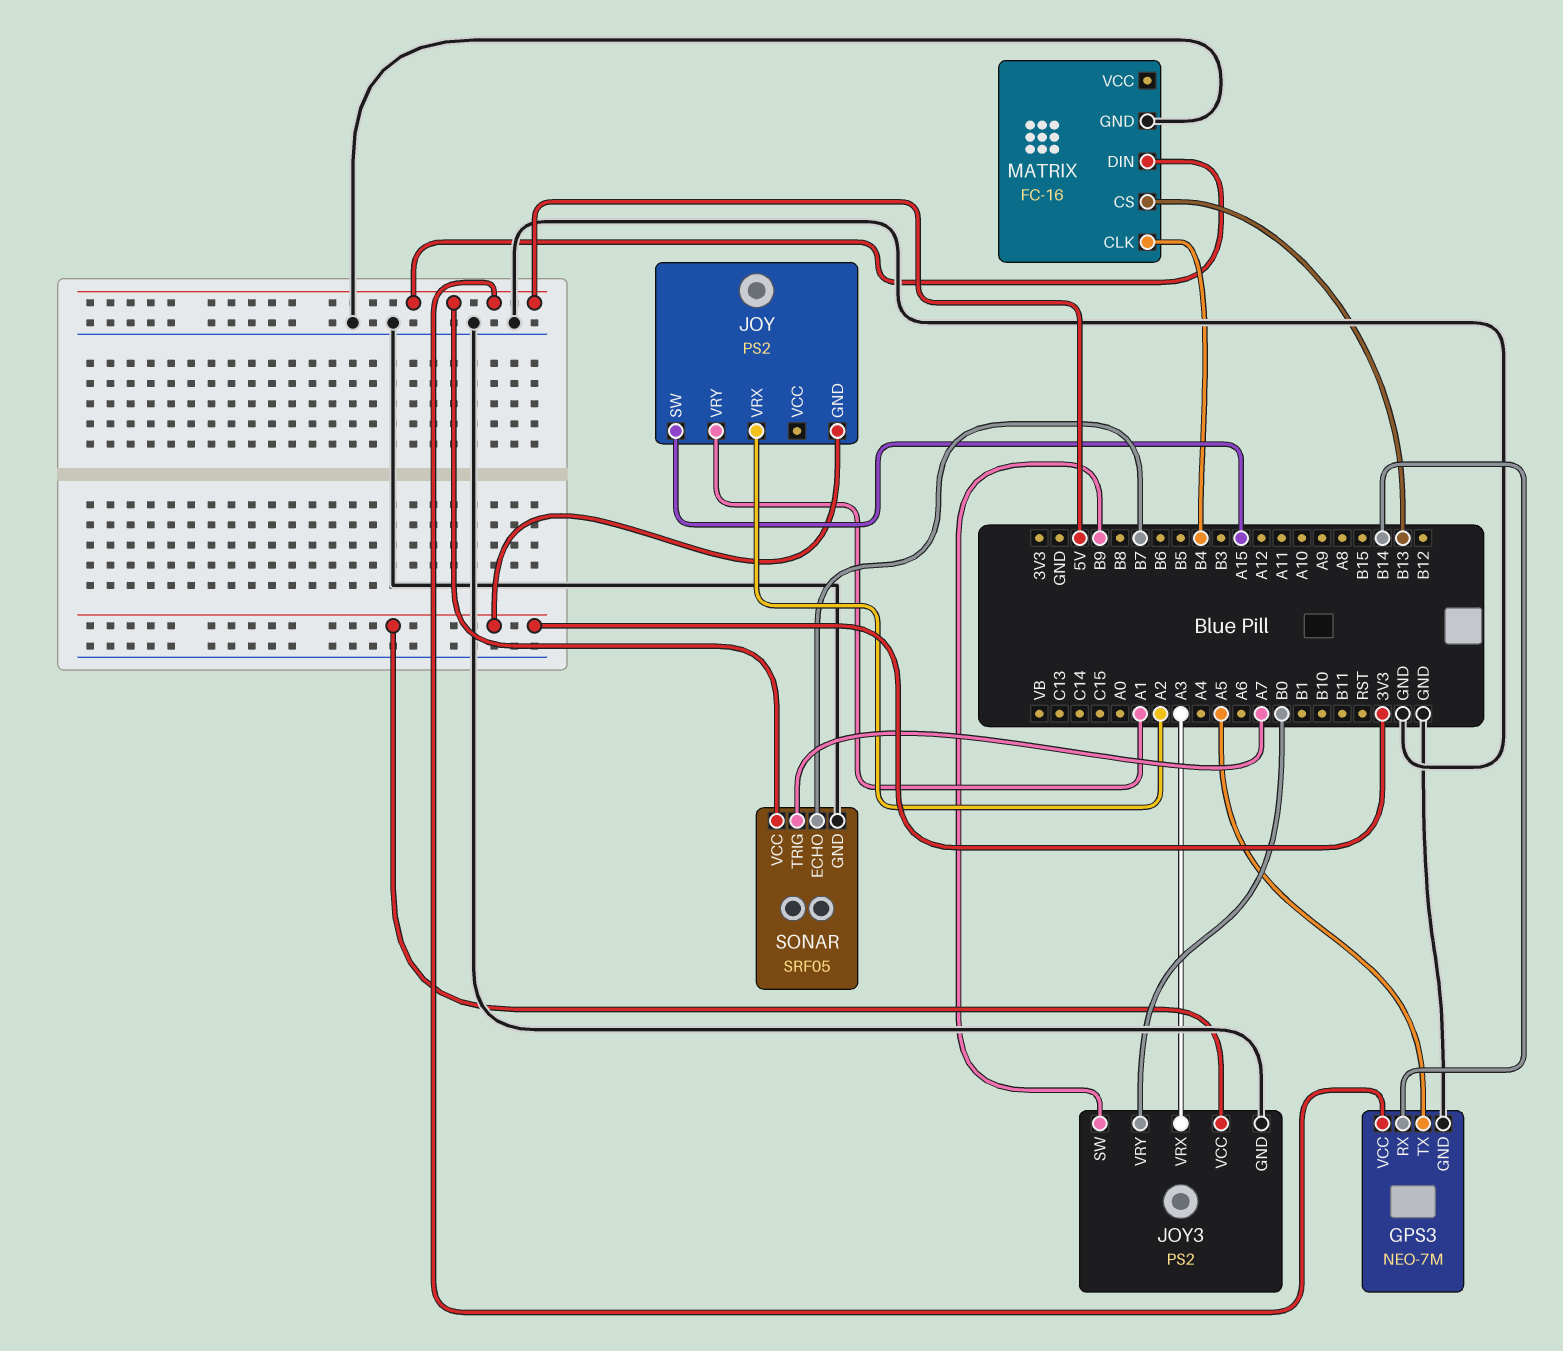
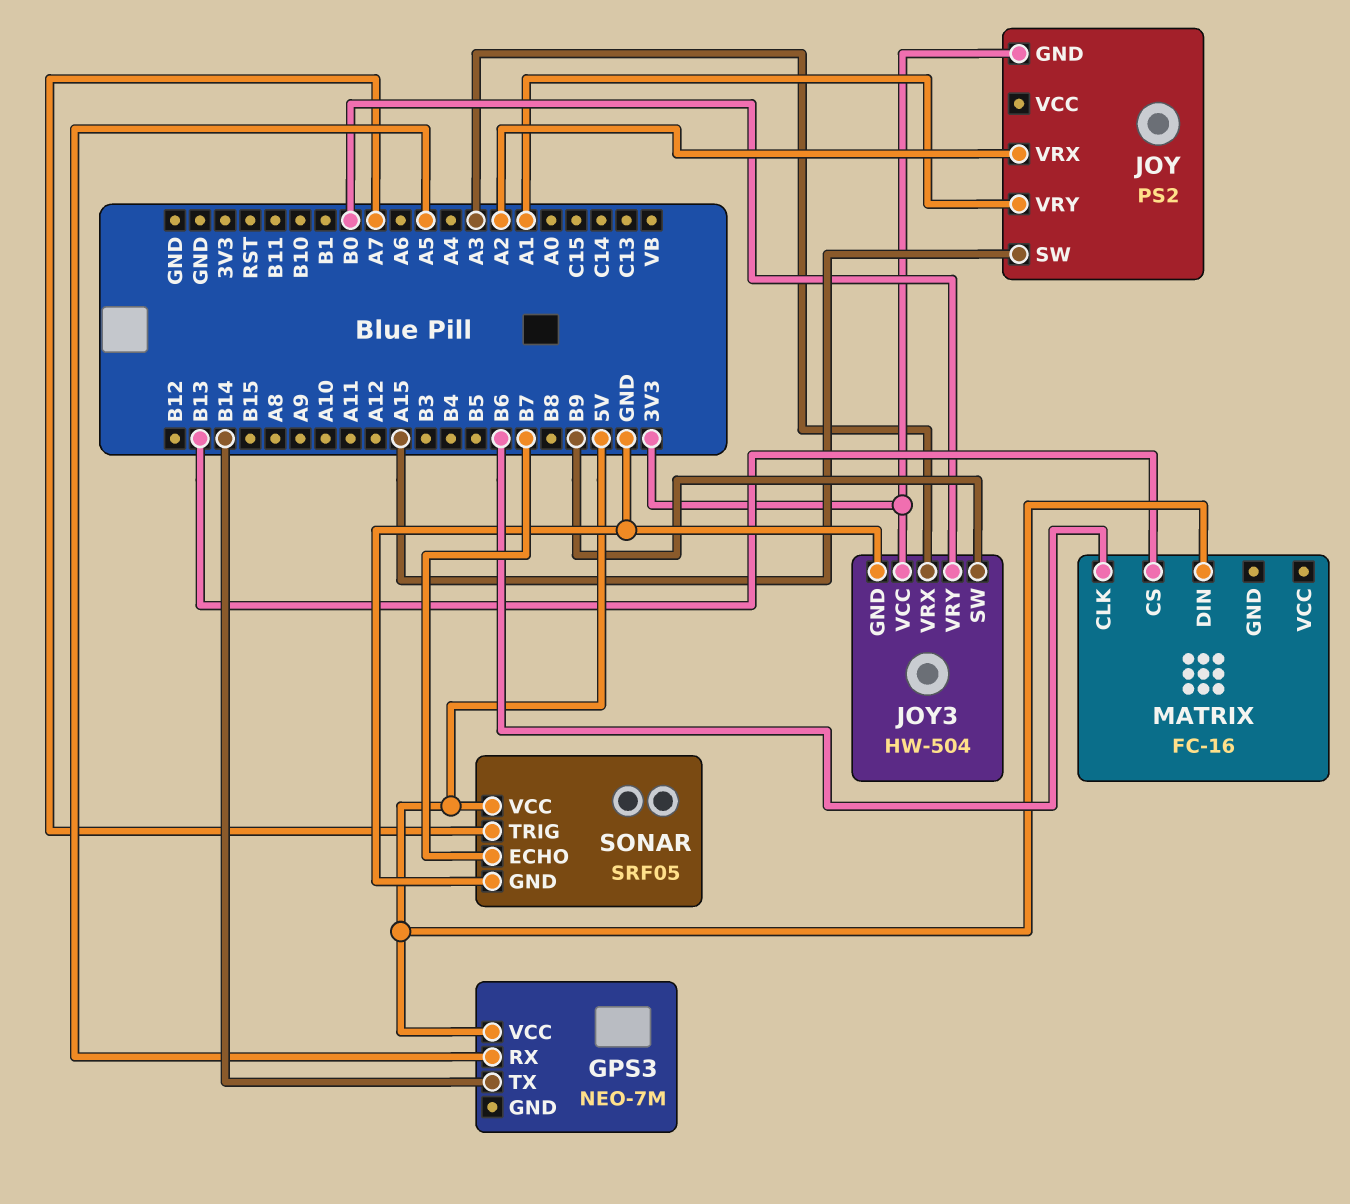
GPS3 pin GND: GND -> none
GPS3 pin RX: B14 -> A5
GPS3 pin TX: A5 -> B14
JOY3: PS2 -> HW-504
MATRIX pin CLK: B4 -> B6
MATRIX pin GND: GND -> none

